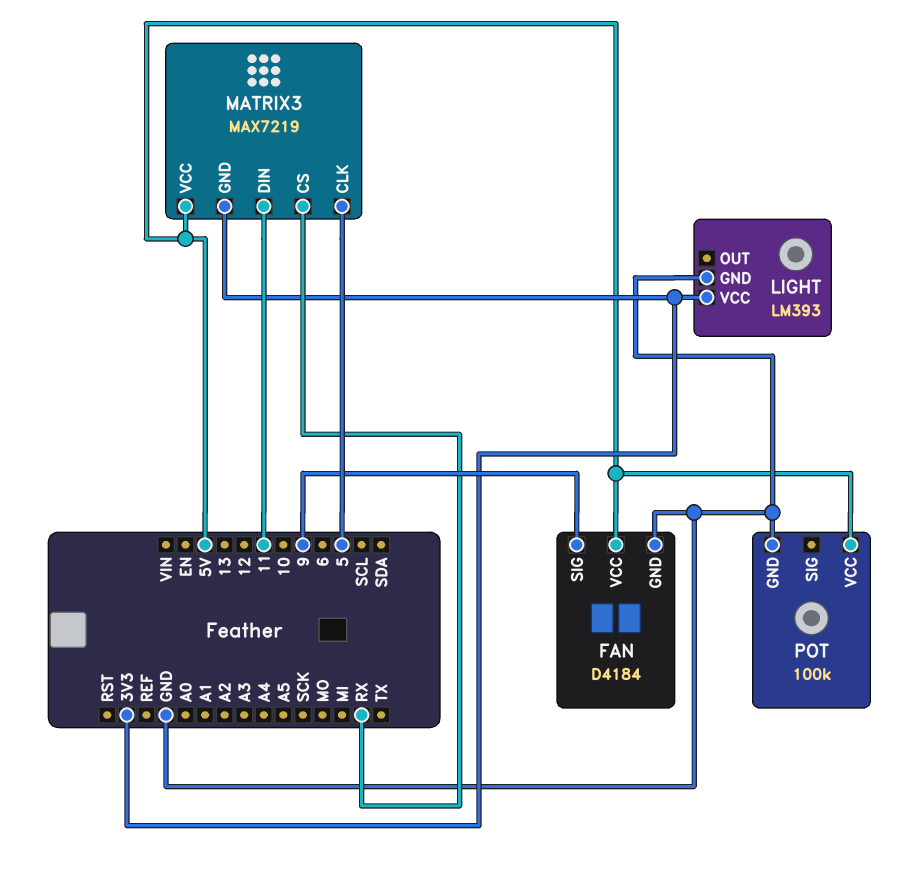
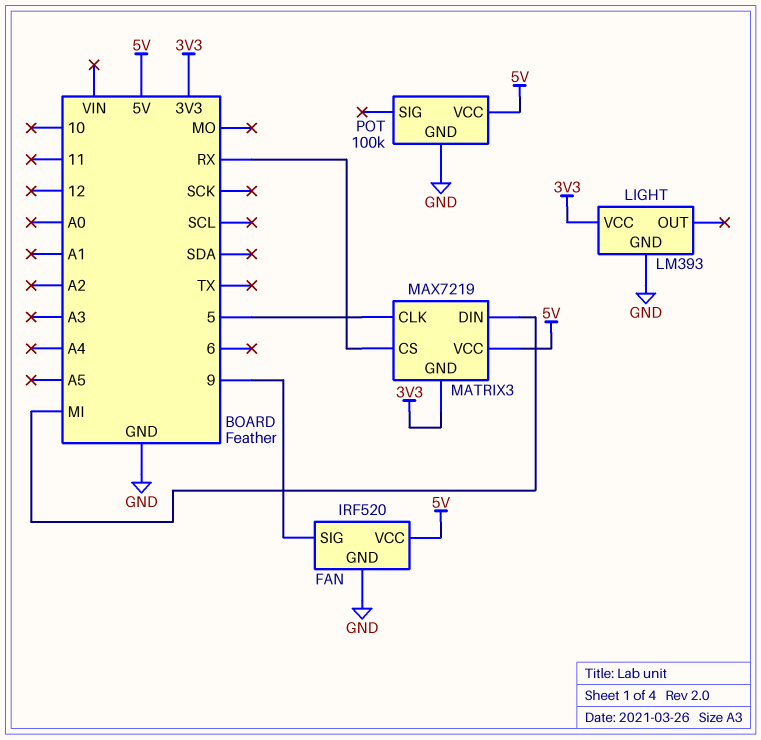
FAN: D4184 -> IRF520
MATRIX3 pin DIN: 11 -> MI

